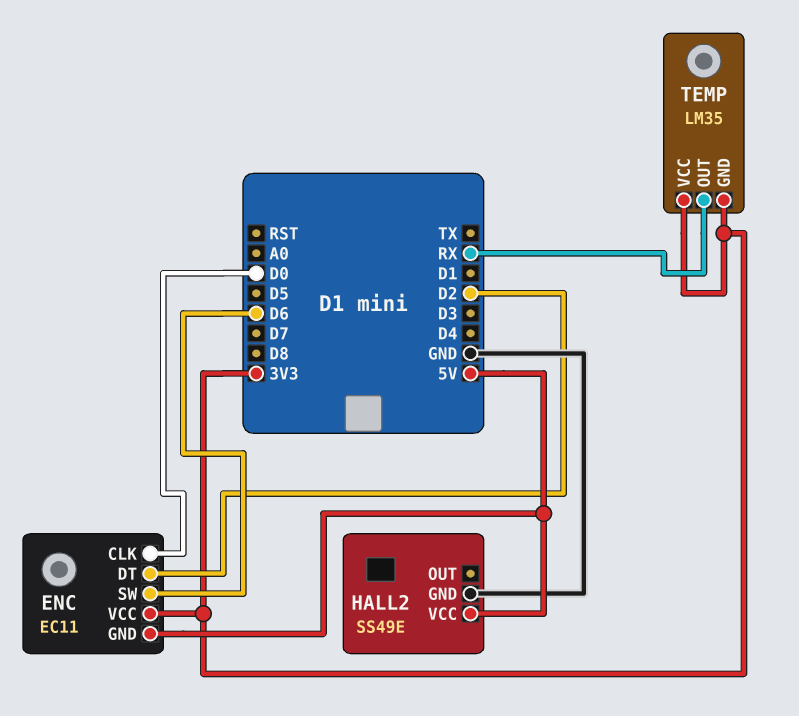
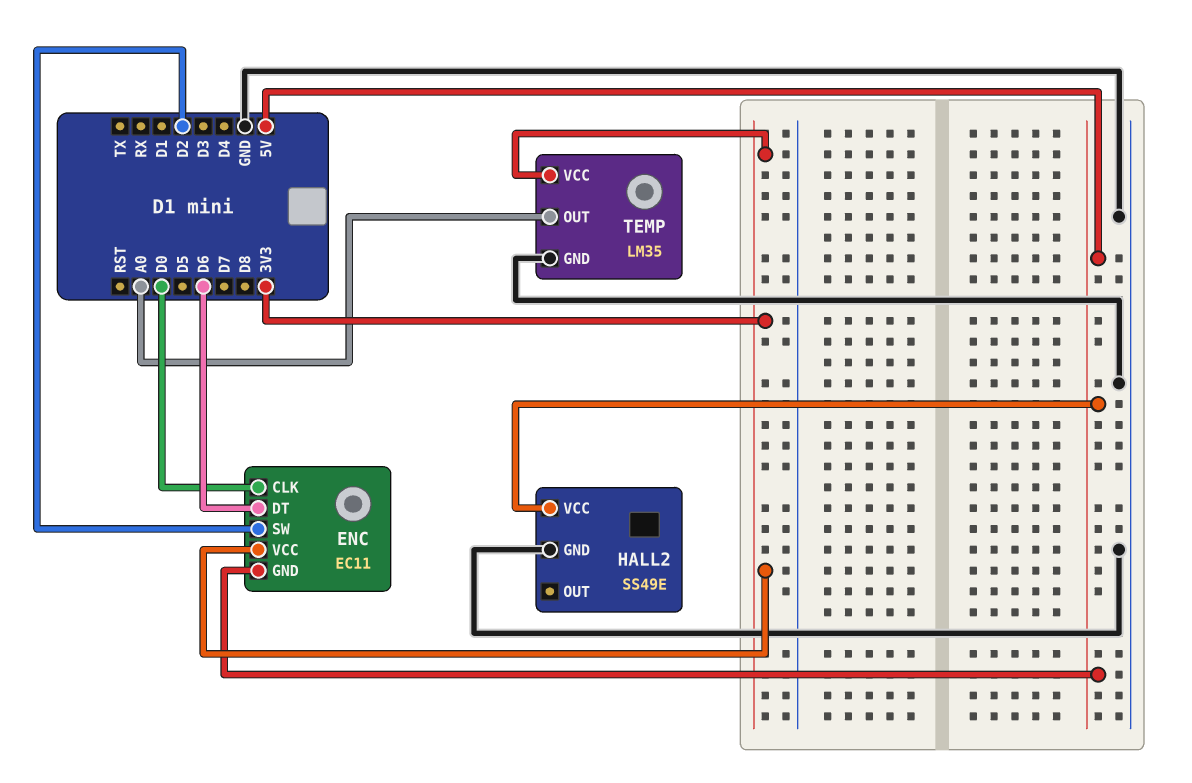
ENC pin DT: D2 -> D6
ENC pin SW: D6 -> D2
TEMP pin GND: 3V3 -> GND
TEMP pin OUT: RX -> A0

